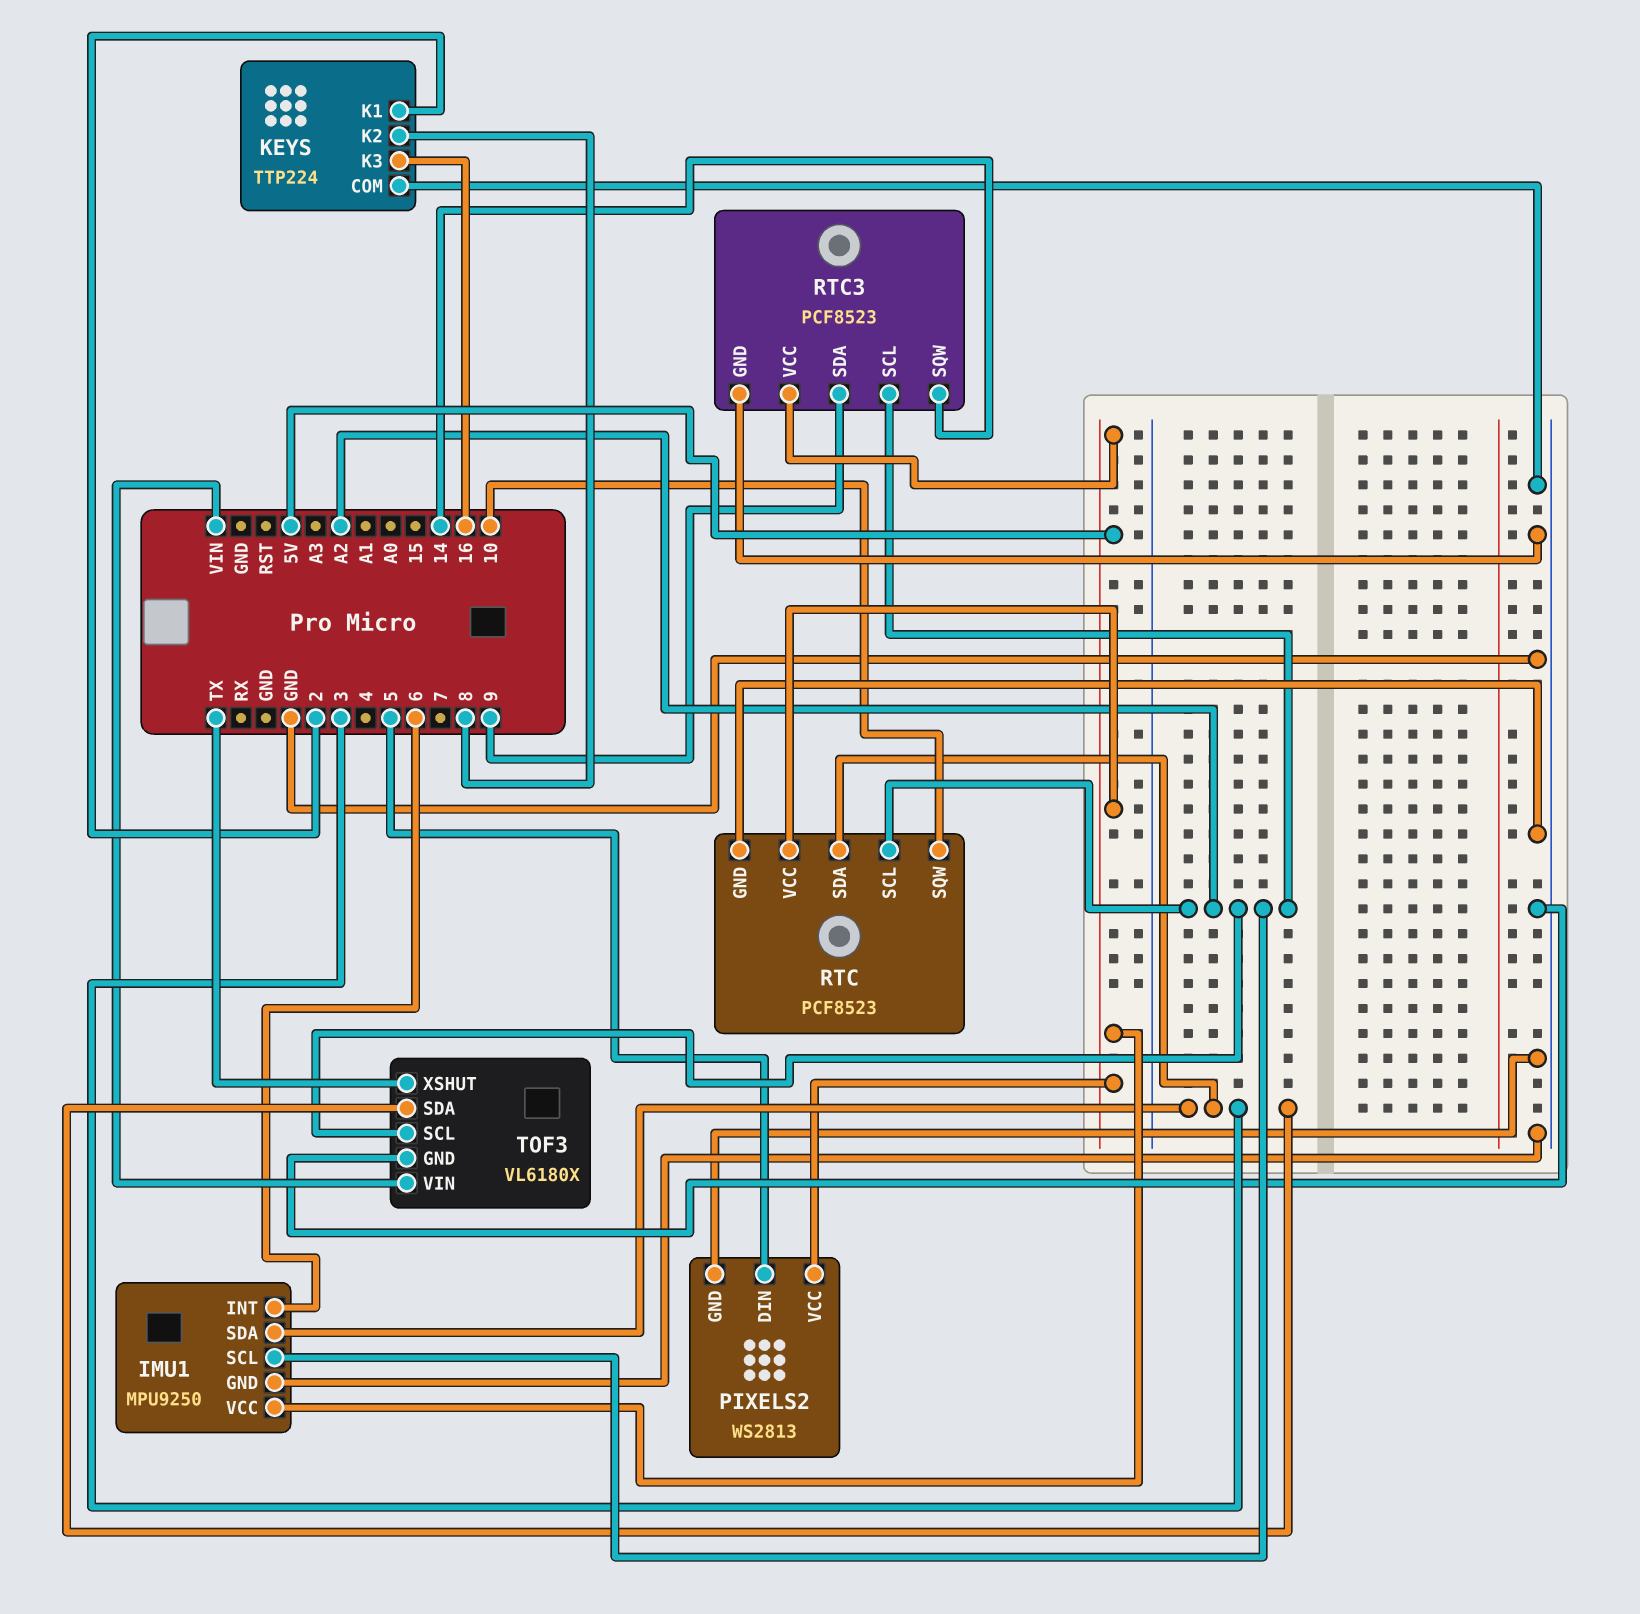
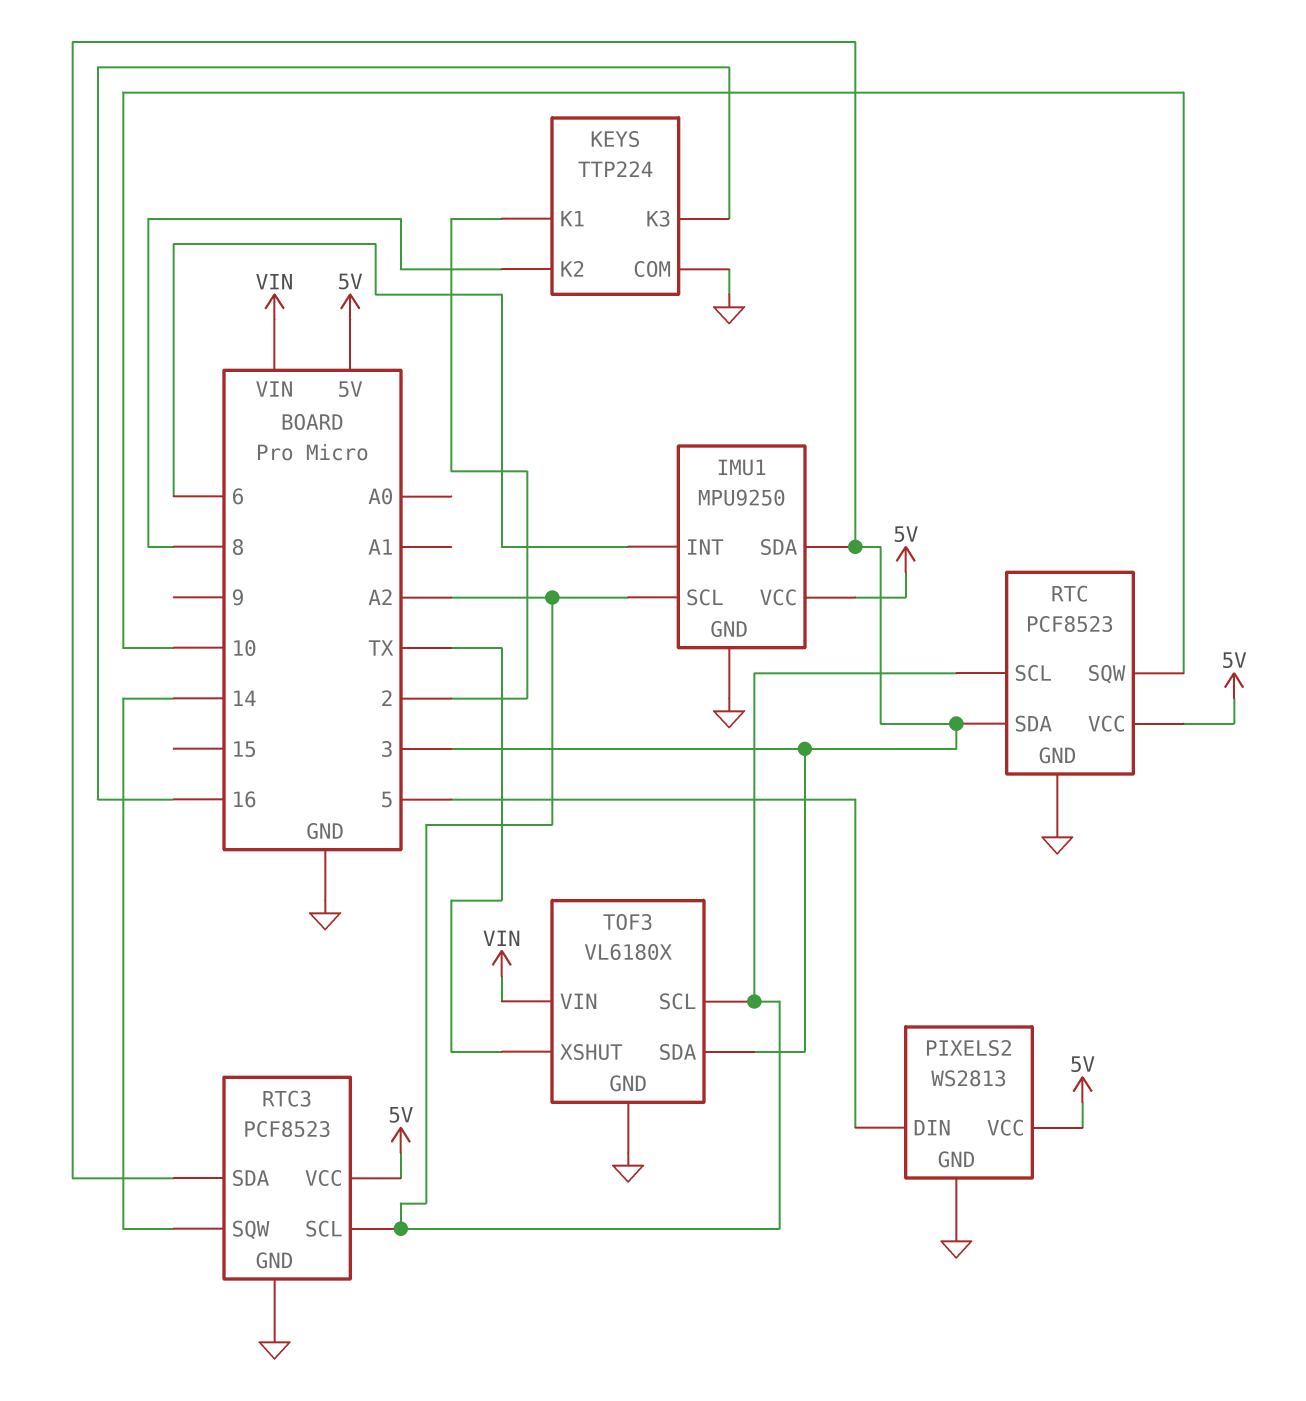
RTC3 pin SDA: 9 -> 3

